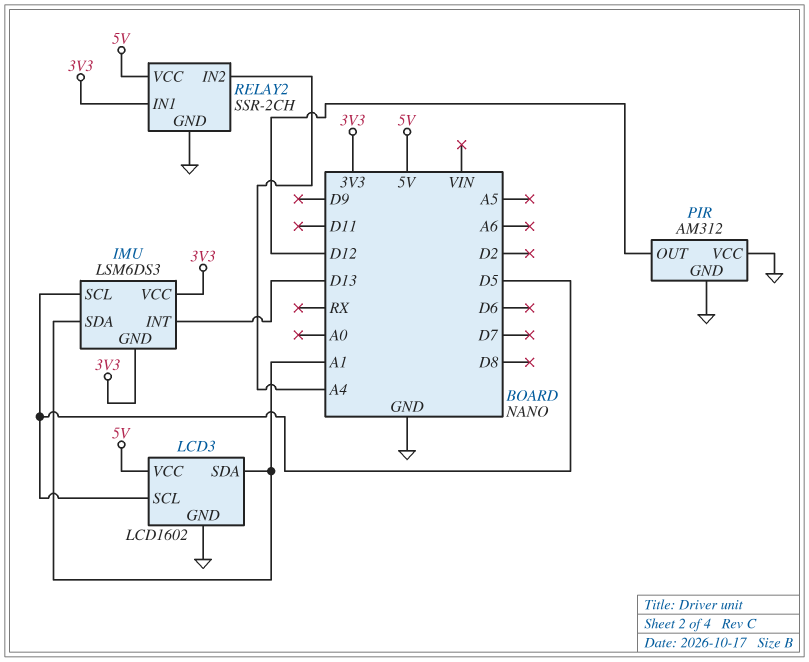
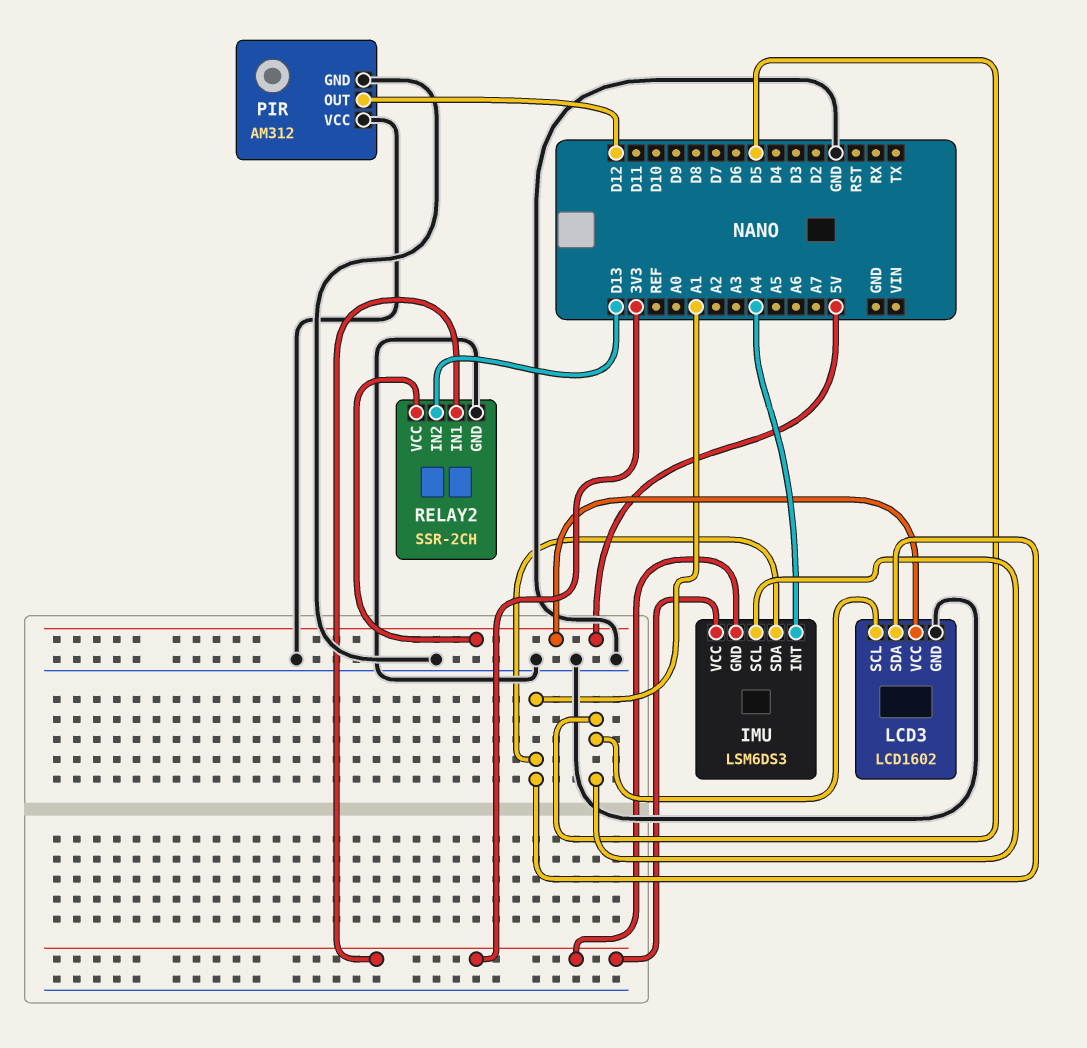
IMU pin INT: D13 -> A4
RELAY2 pin IN2: A4 -> D13

